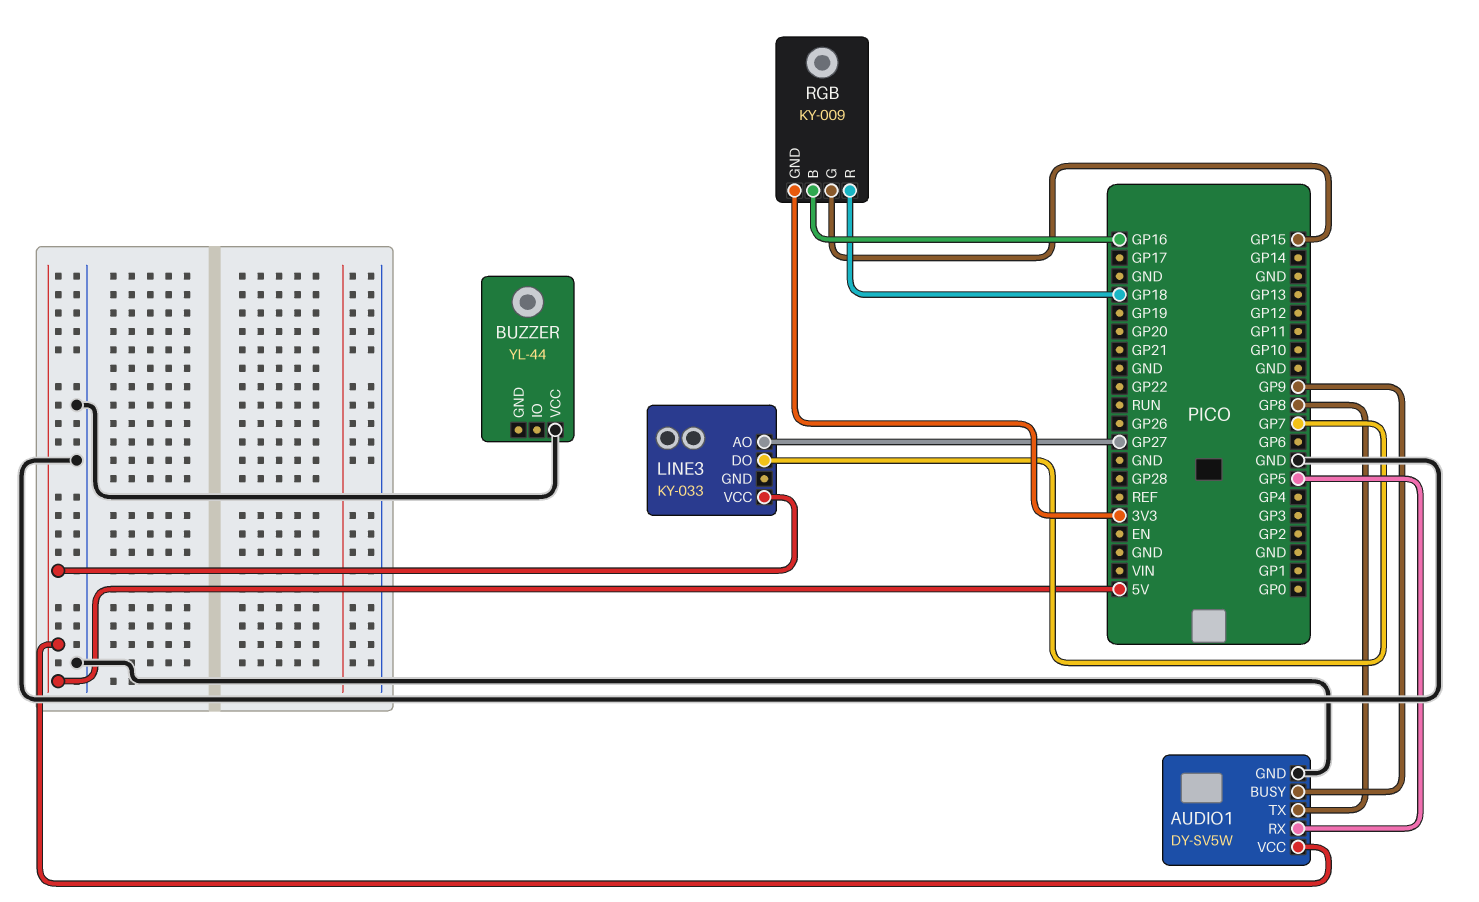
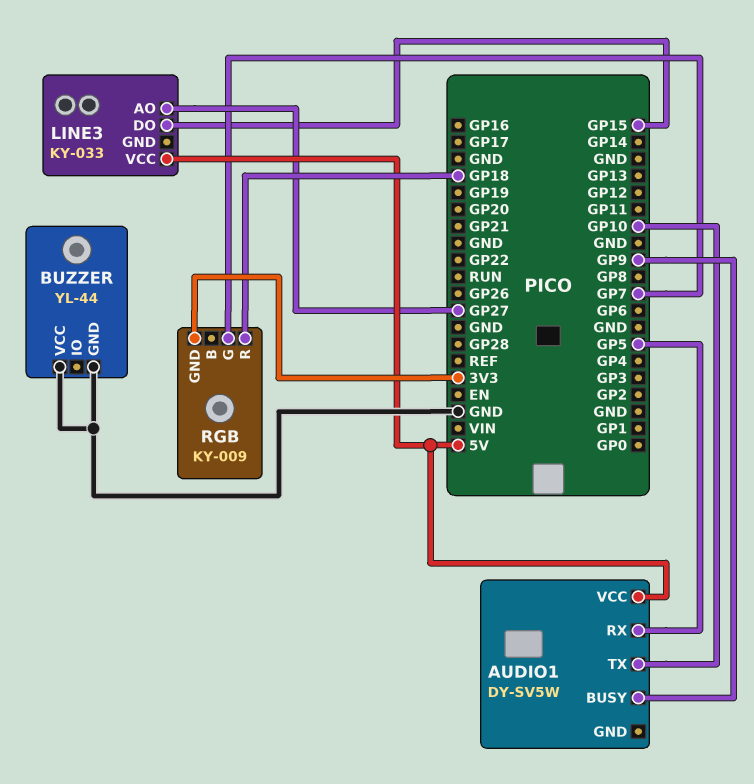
AUDIO1 pin GND: GND -> none
AUDIO1 pin TX: GP8 -> GP10
BUZZER pin GND: none -> GND
LINE3 pin DO: GP7 -> GP15
RGB pin B: GP16 -> none
RGB pin G: GP15 -> GP7

